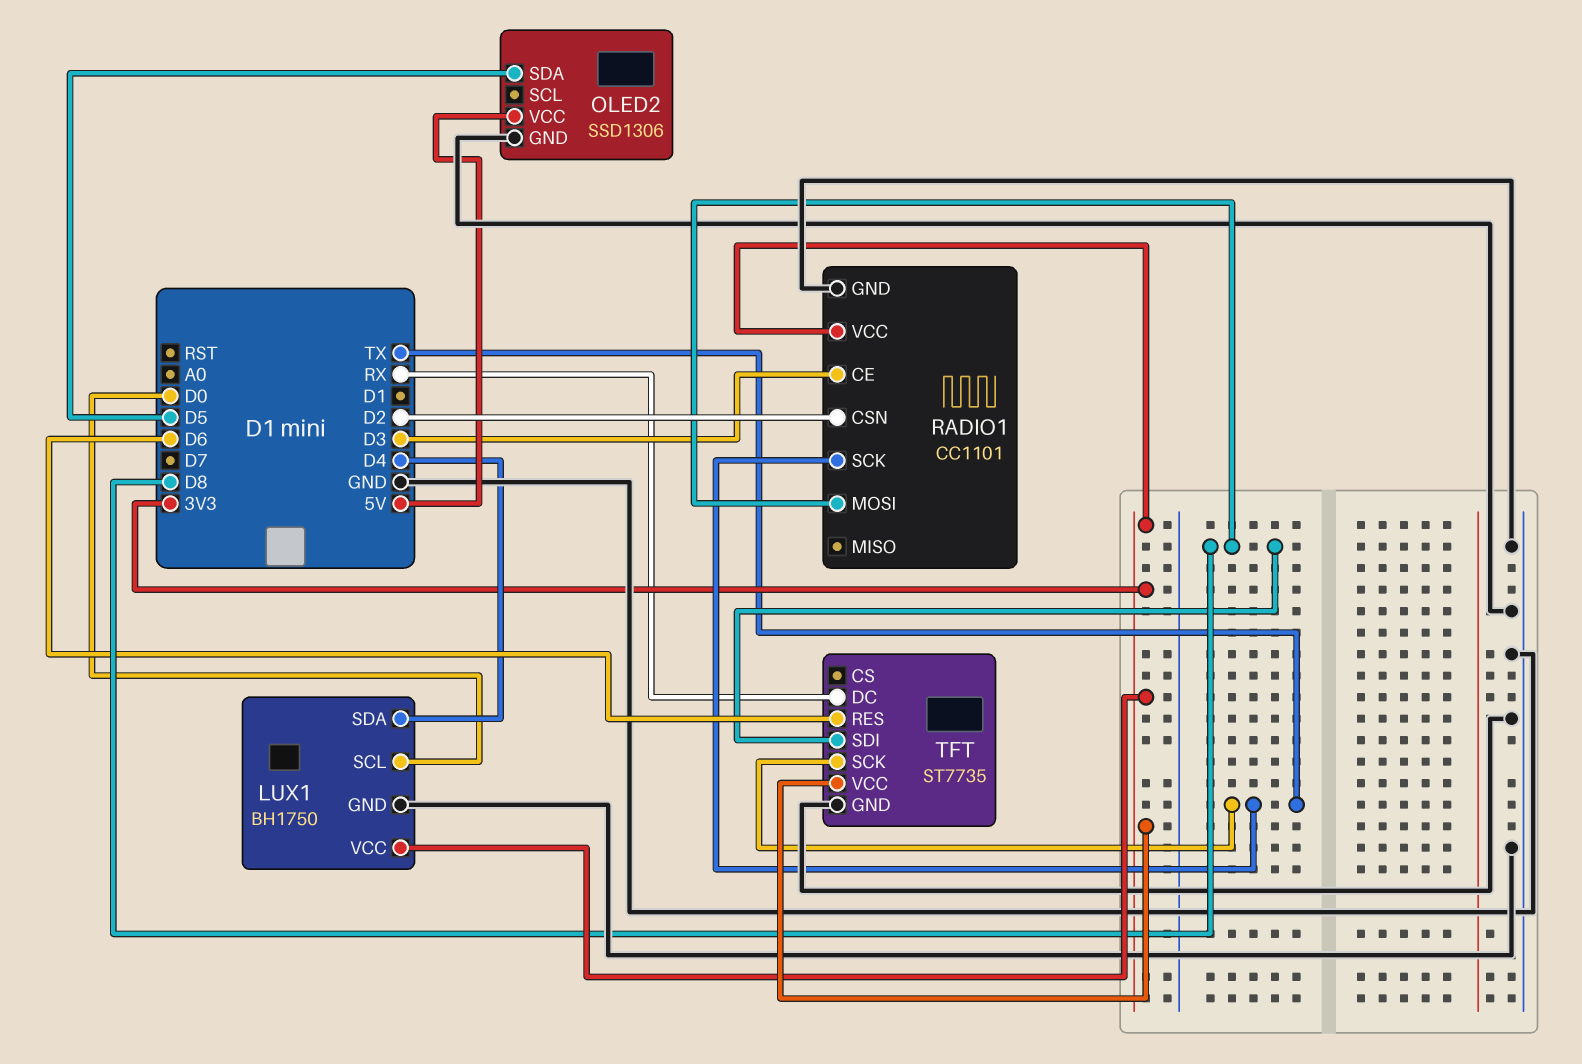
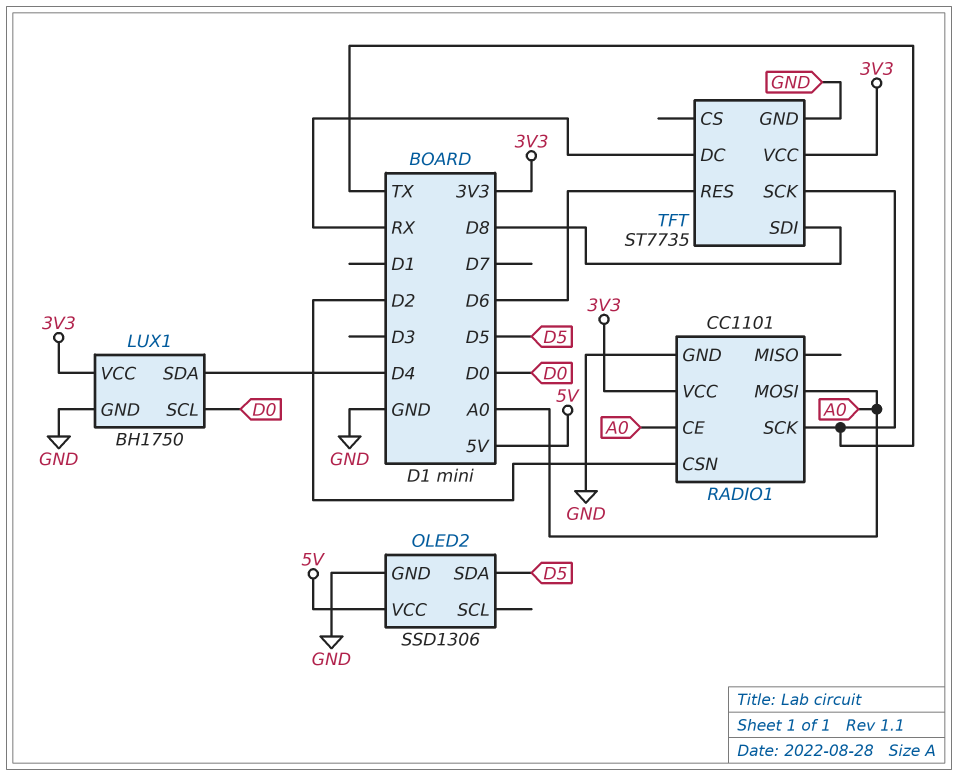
RADIO1 pin CE: D3 -> A0
RADIO1 pin MOSI: D8 -> A0

